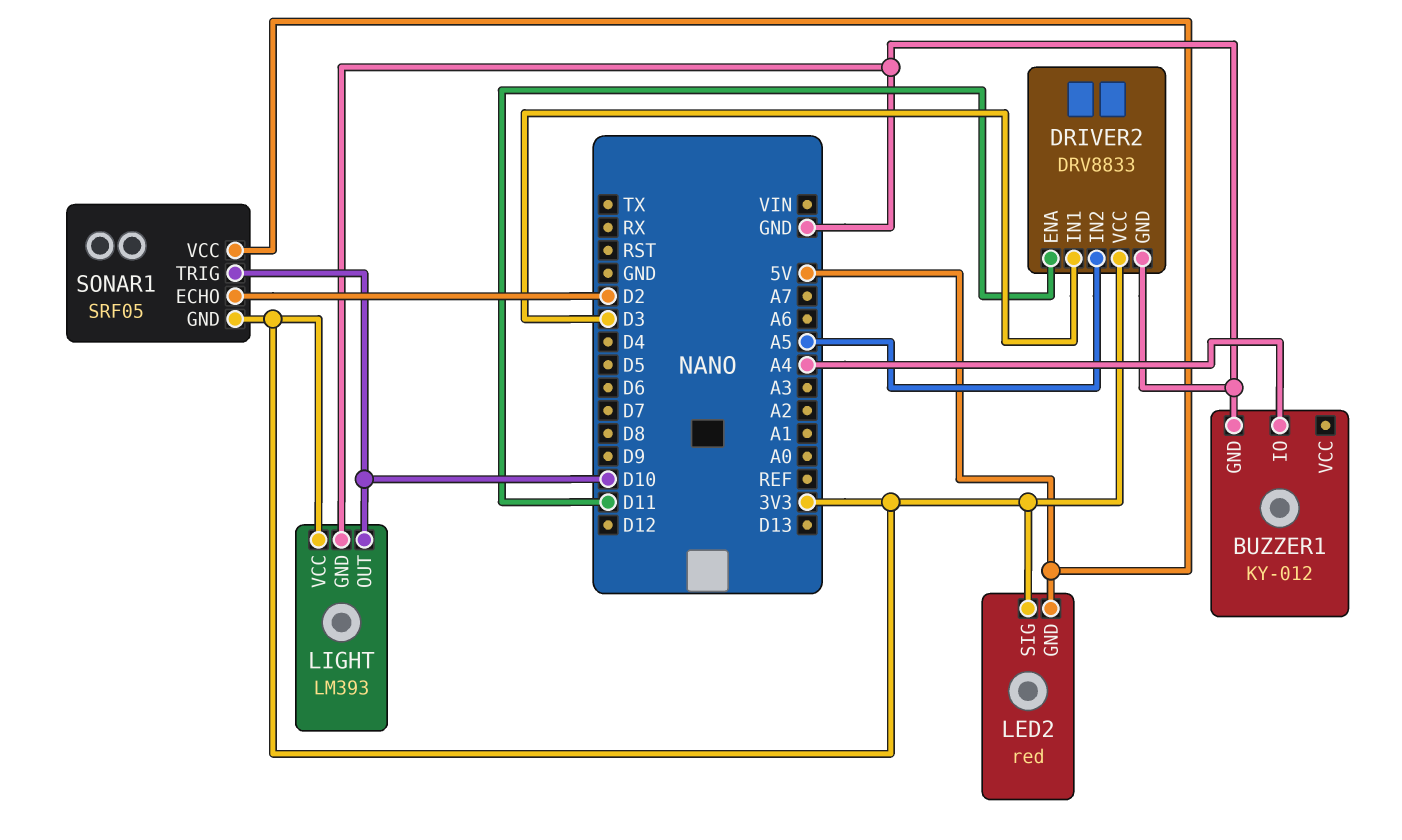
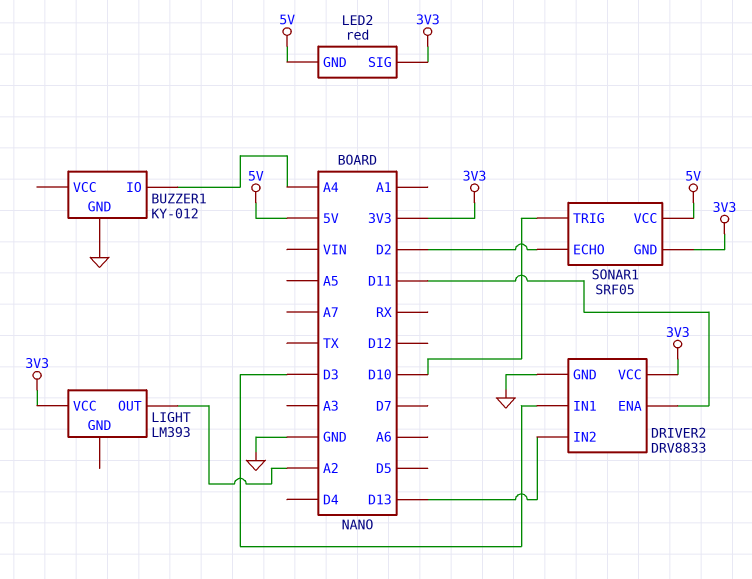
DRIVER2 pin IN2: A5 -> D13
LIGHT pin GND: GND -> none
LIGHT pin OUT: D10 -> A2

